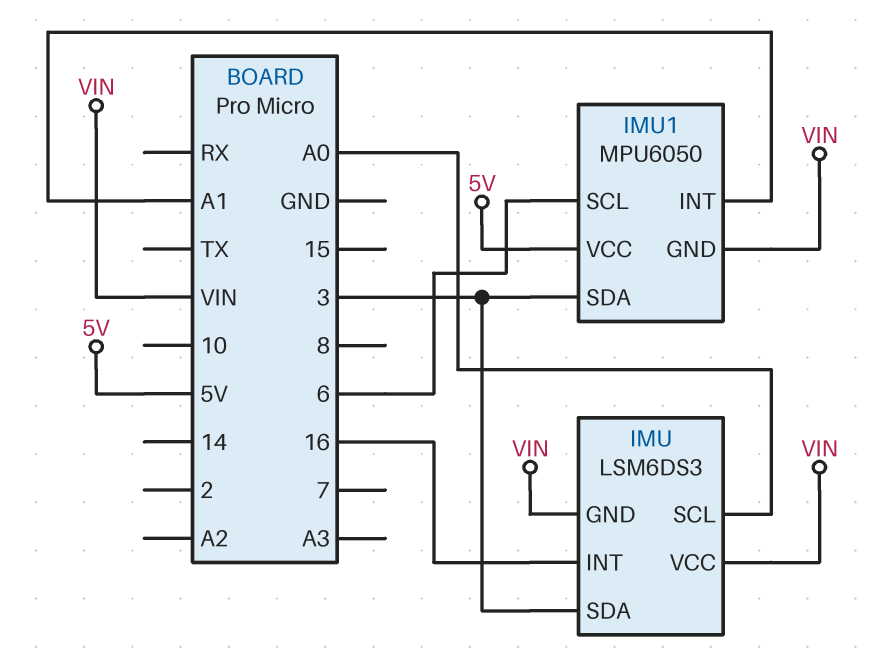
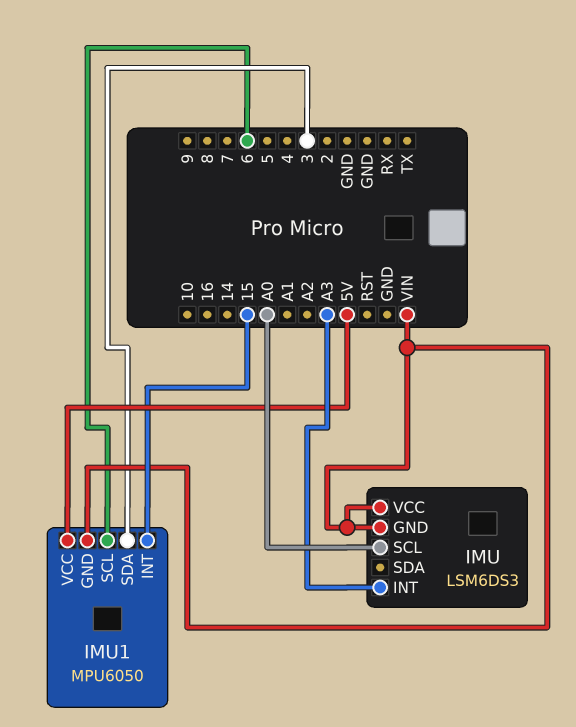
IMU pin INT: 16 -> A3
IMU pin SDA: 3 -> none
IMU1 pin INT: A1 -> 15

